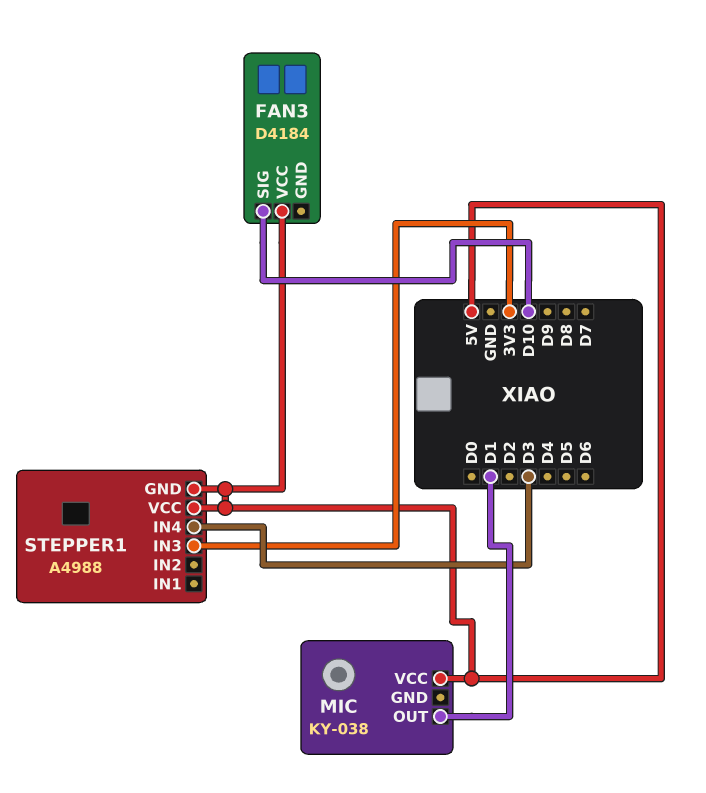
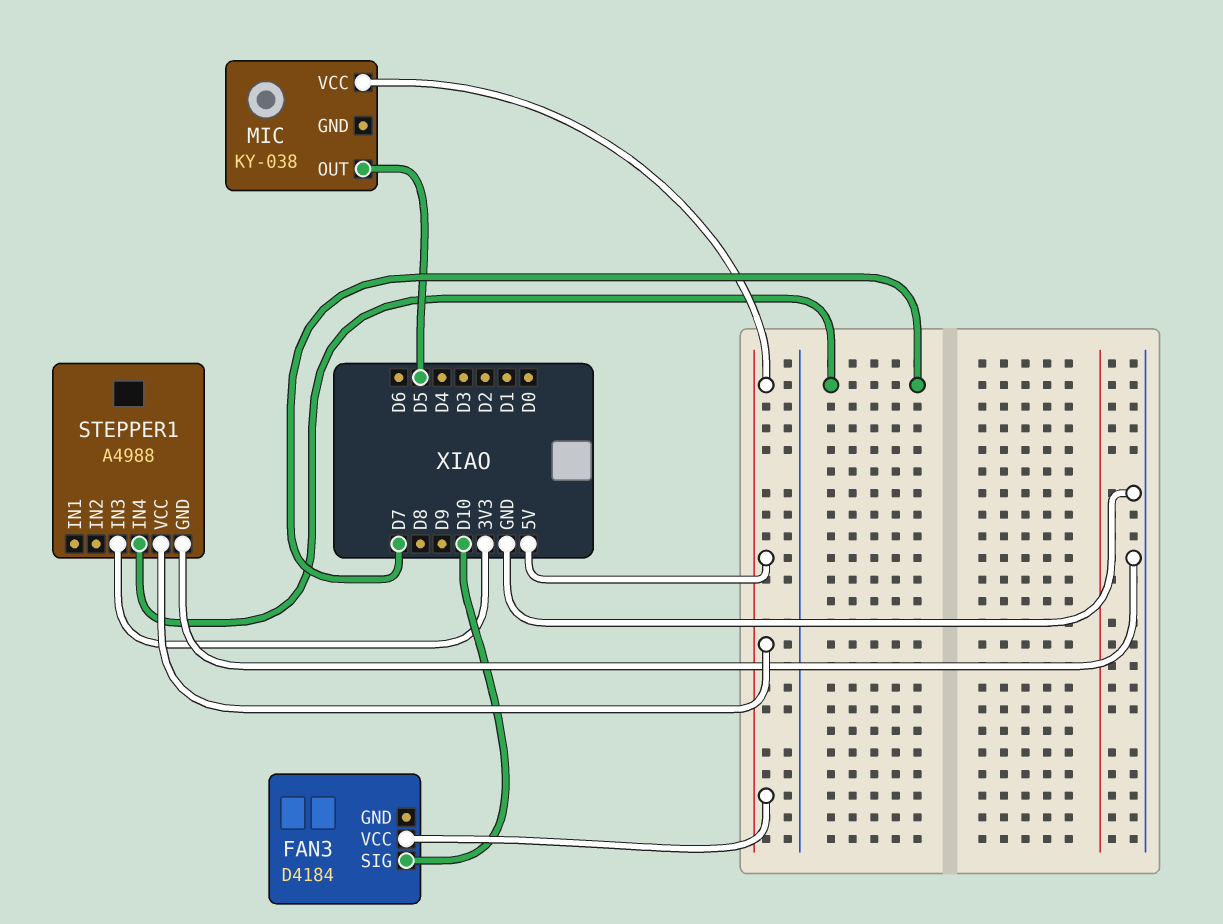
MIC pin OUT: D1 -> D5
STEPPER1 pin GND: 5V -> GND
STEPPER1 pin IN4: D3 -> D7

